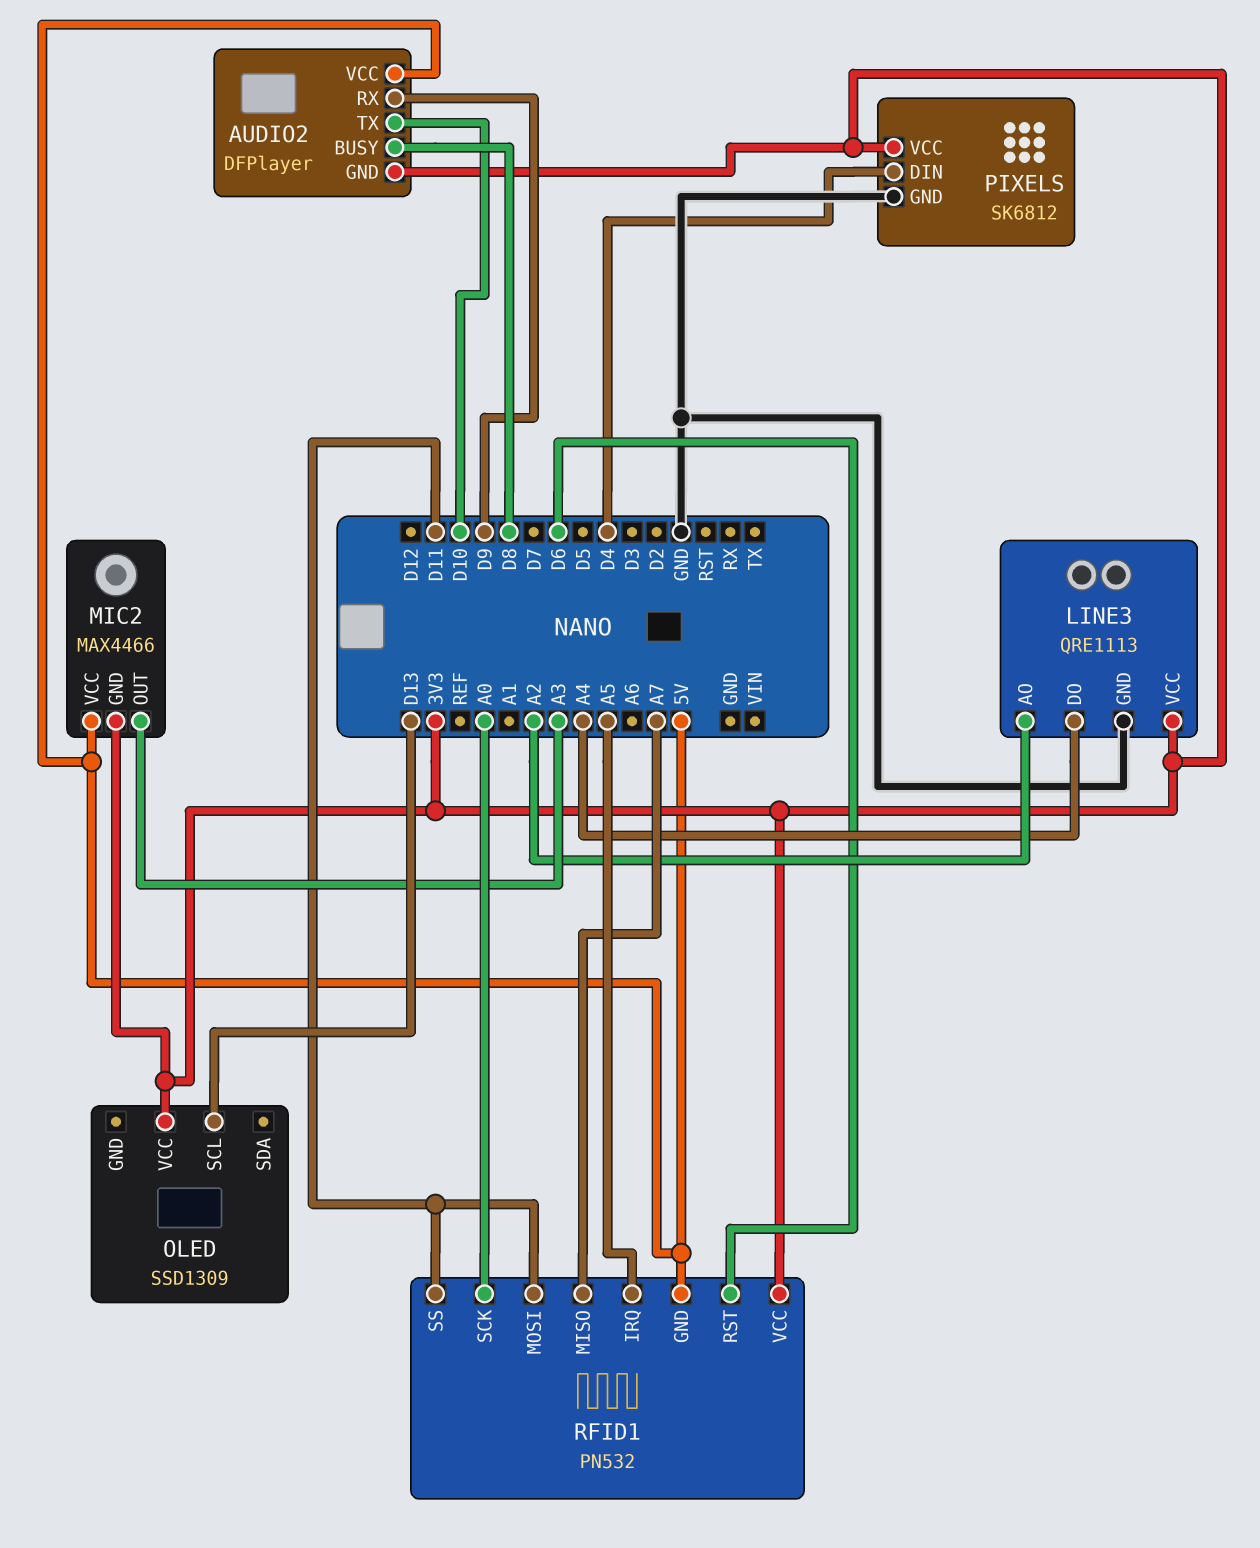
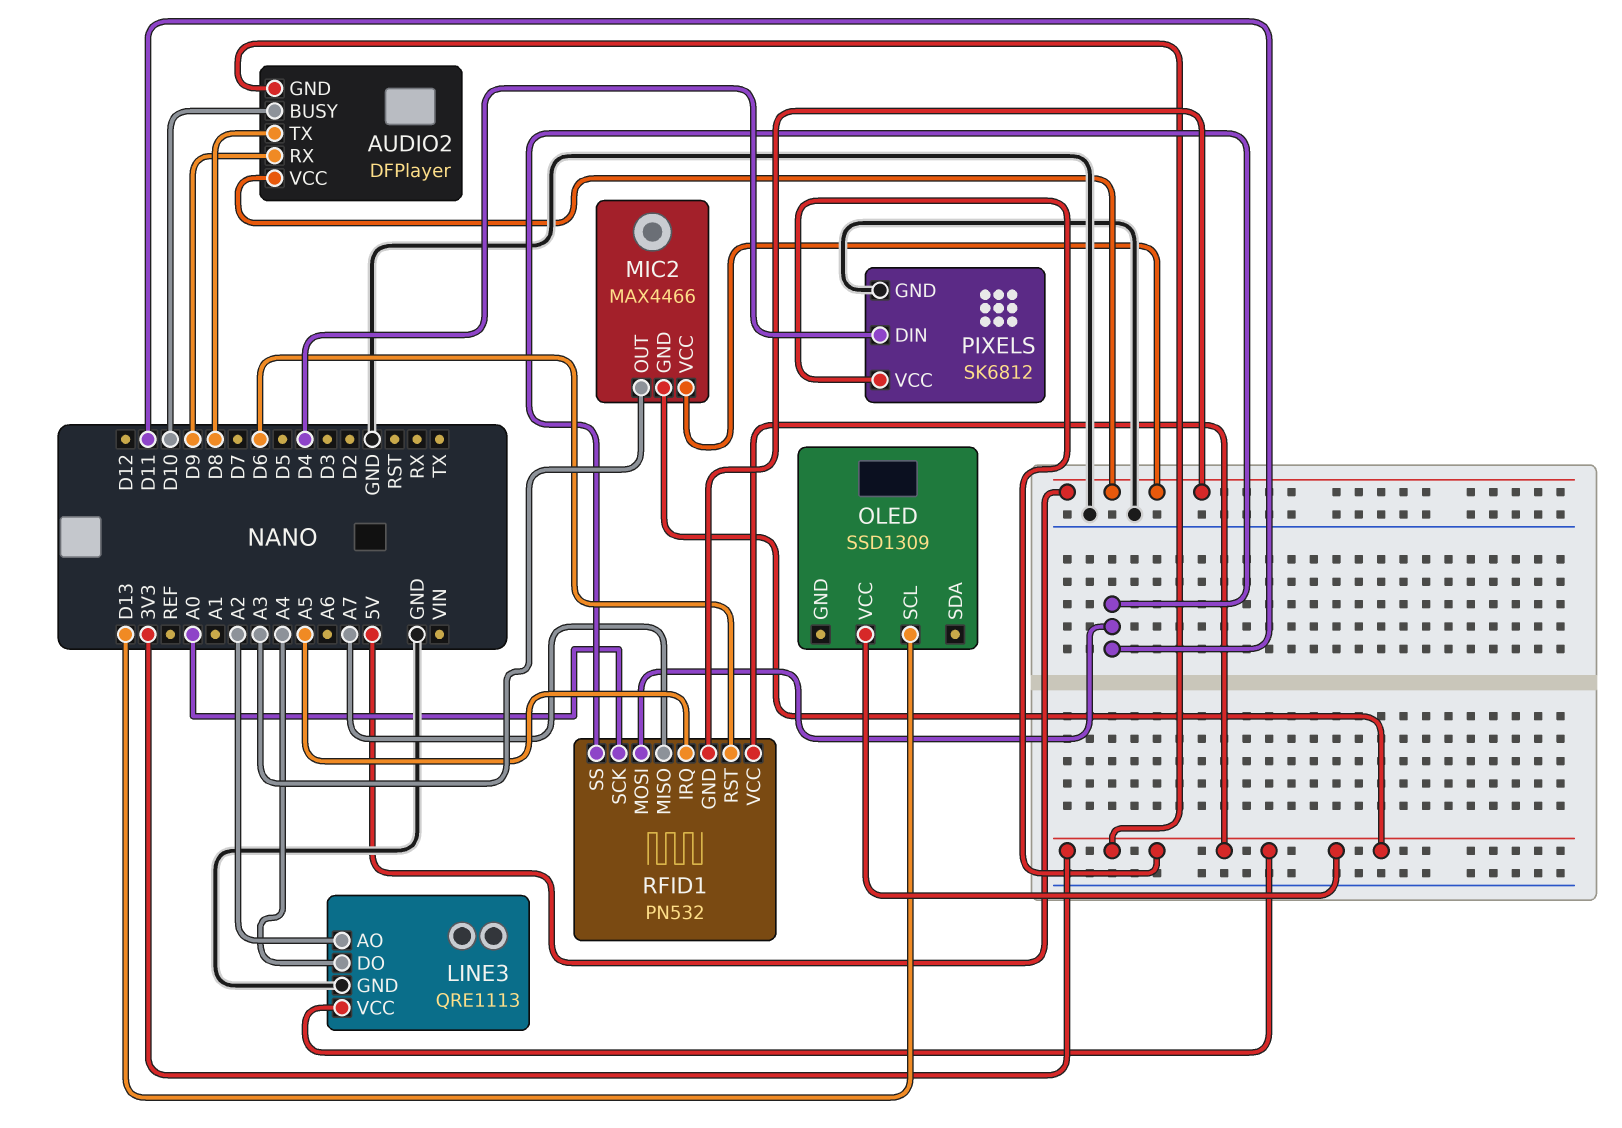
AUDIO2 pin BUSY: D8 -> D10
AUDIO2 pin TX: D10 -> D8

